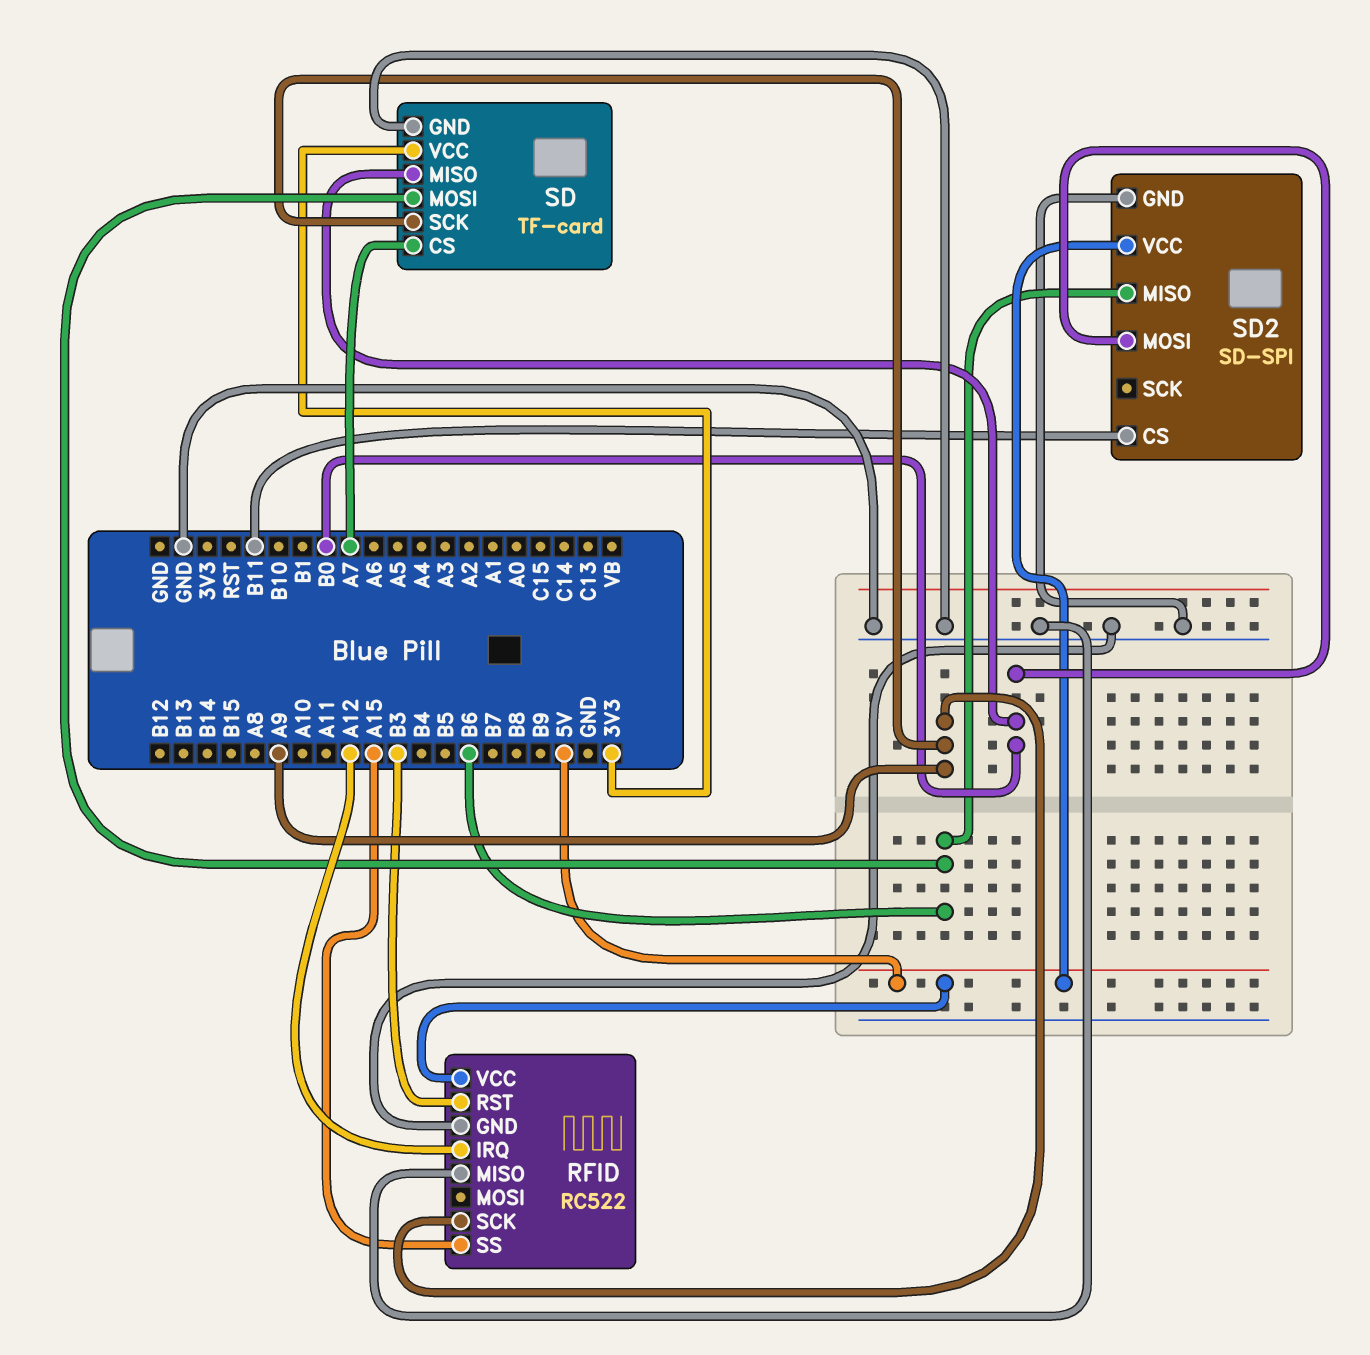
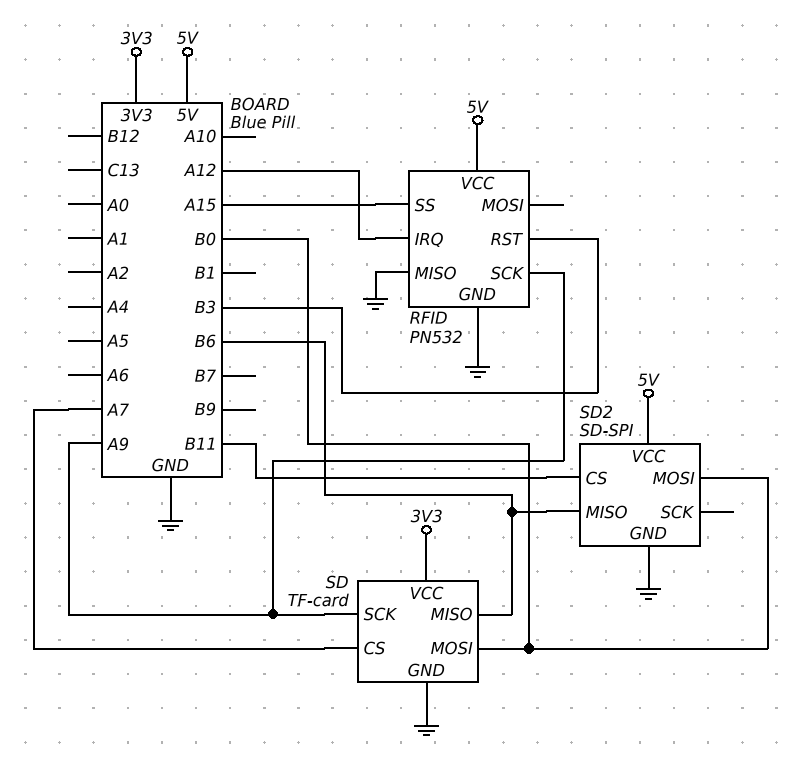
RFID: RC522 -> PN532
SD pin MISO: B0 -> B6
SD pin MOSI: B6 -> B0

